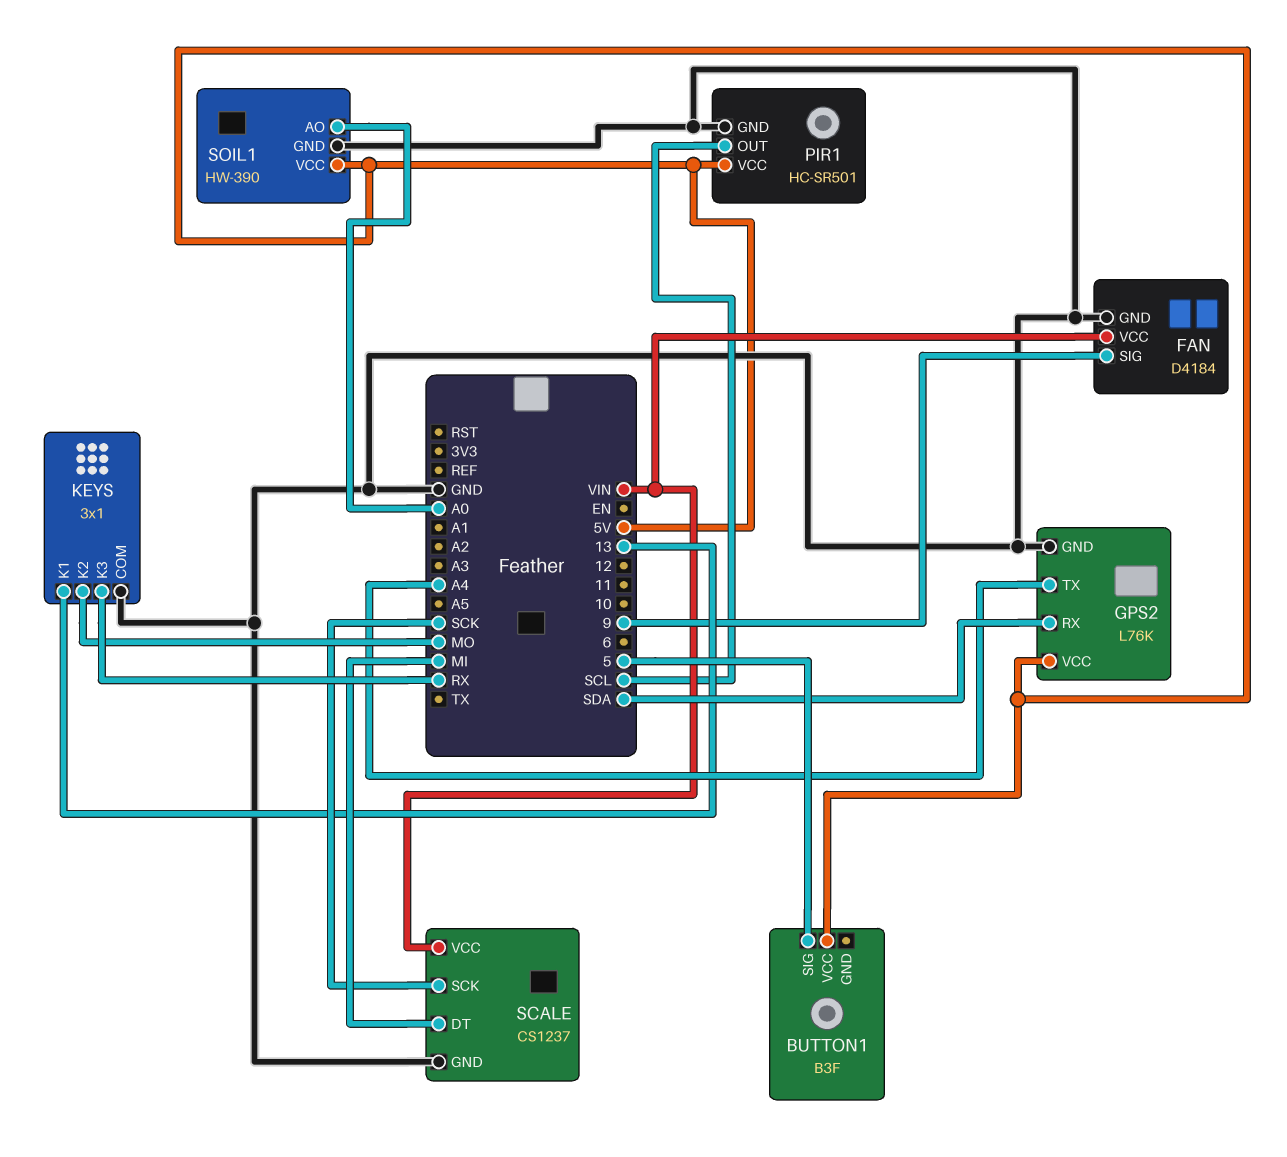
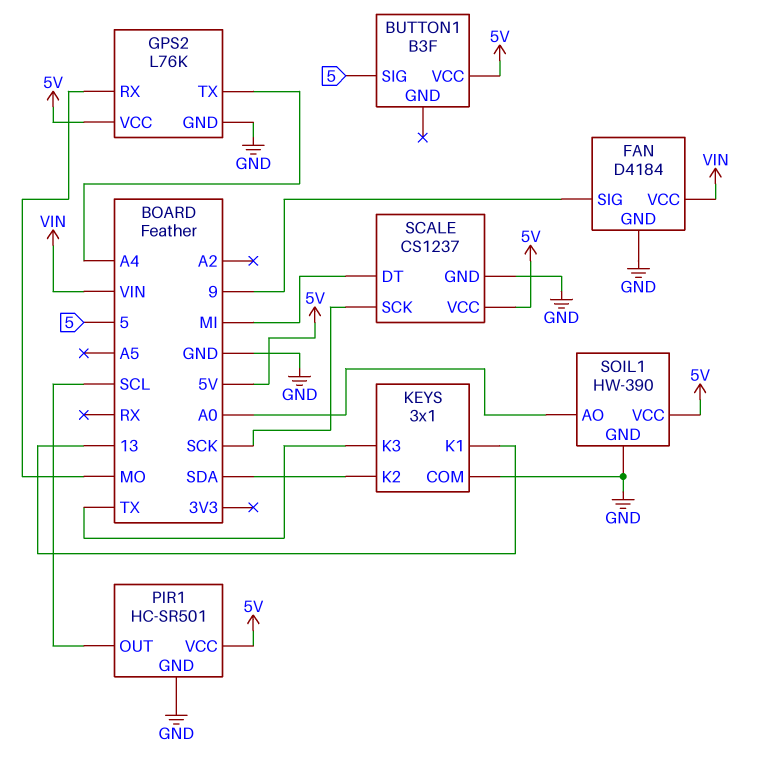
GPS2 pin RX: SDA -> MO
KEYS pin K2: MO -> SDA
KEYS pin K3: RX -> TX
SCALE pin VCC: VIN -> 5V

